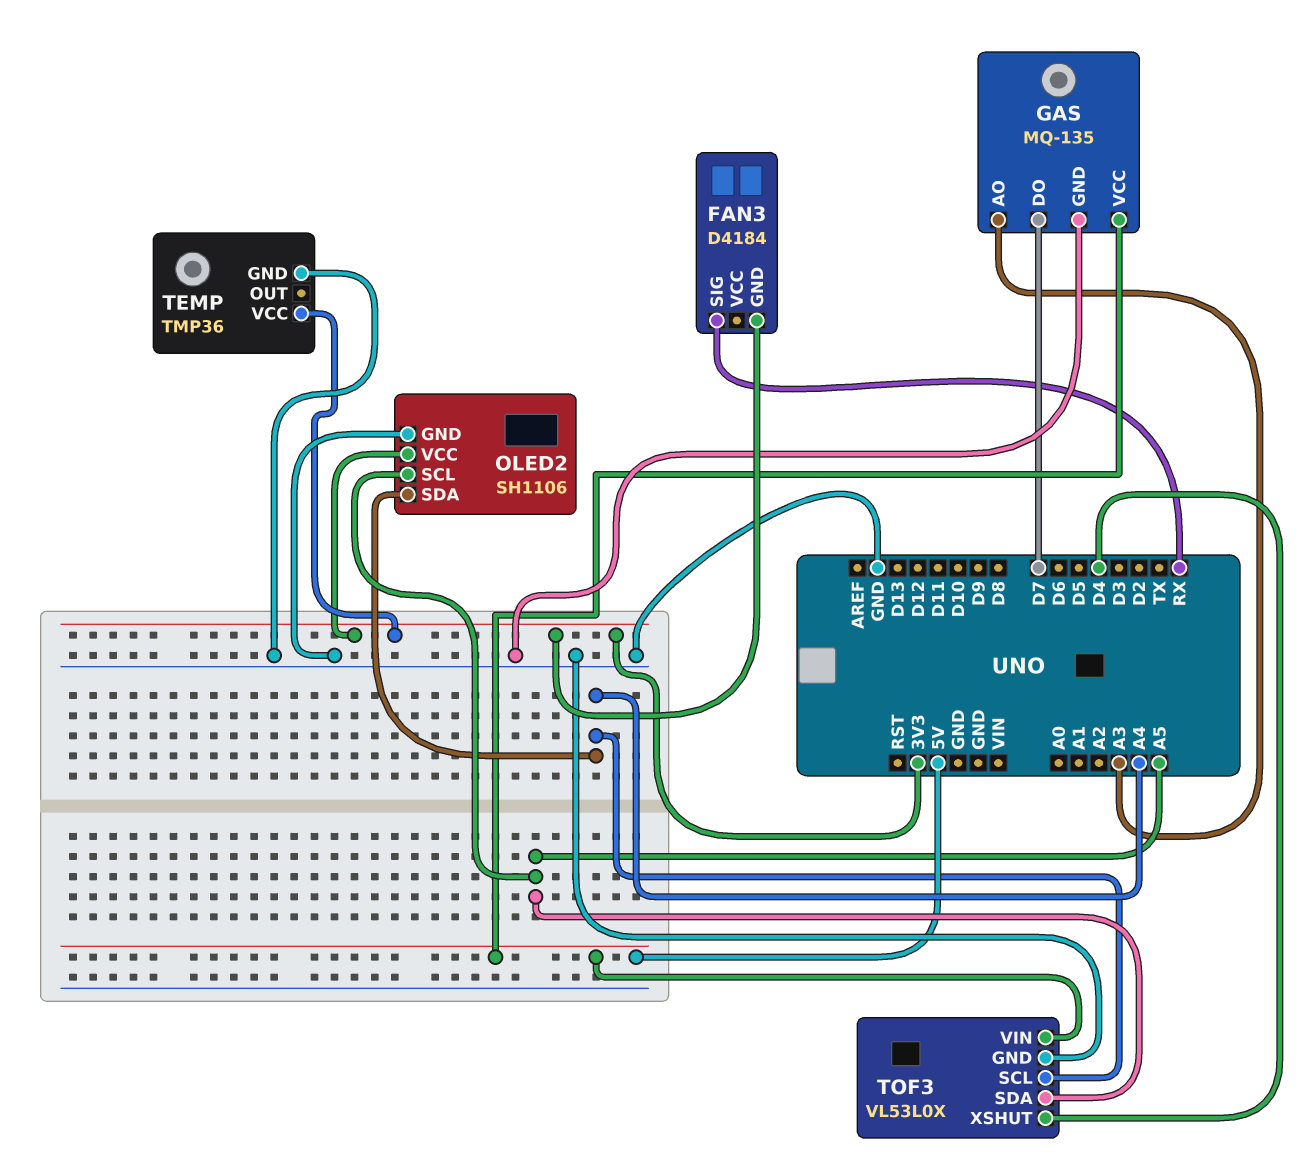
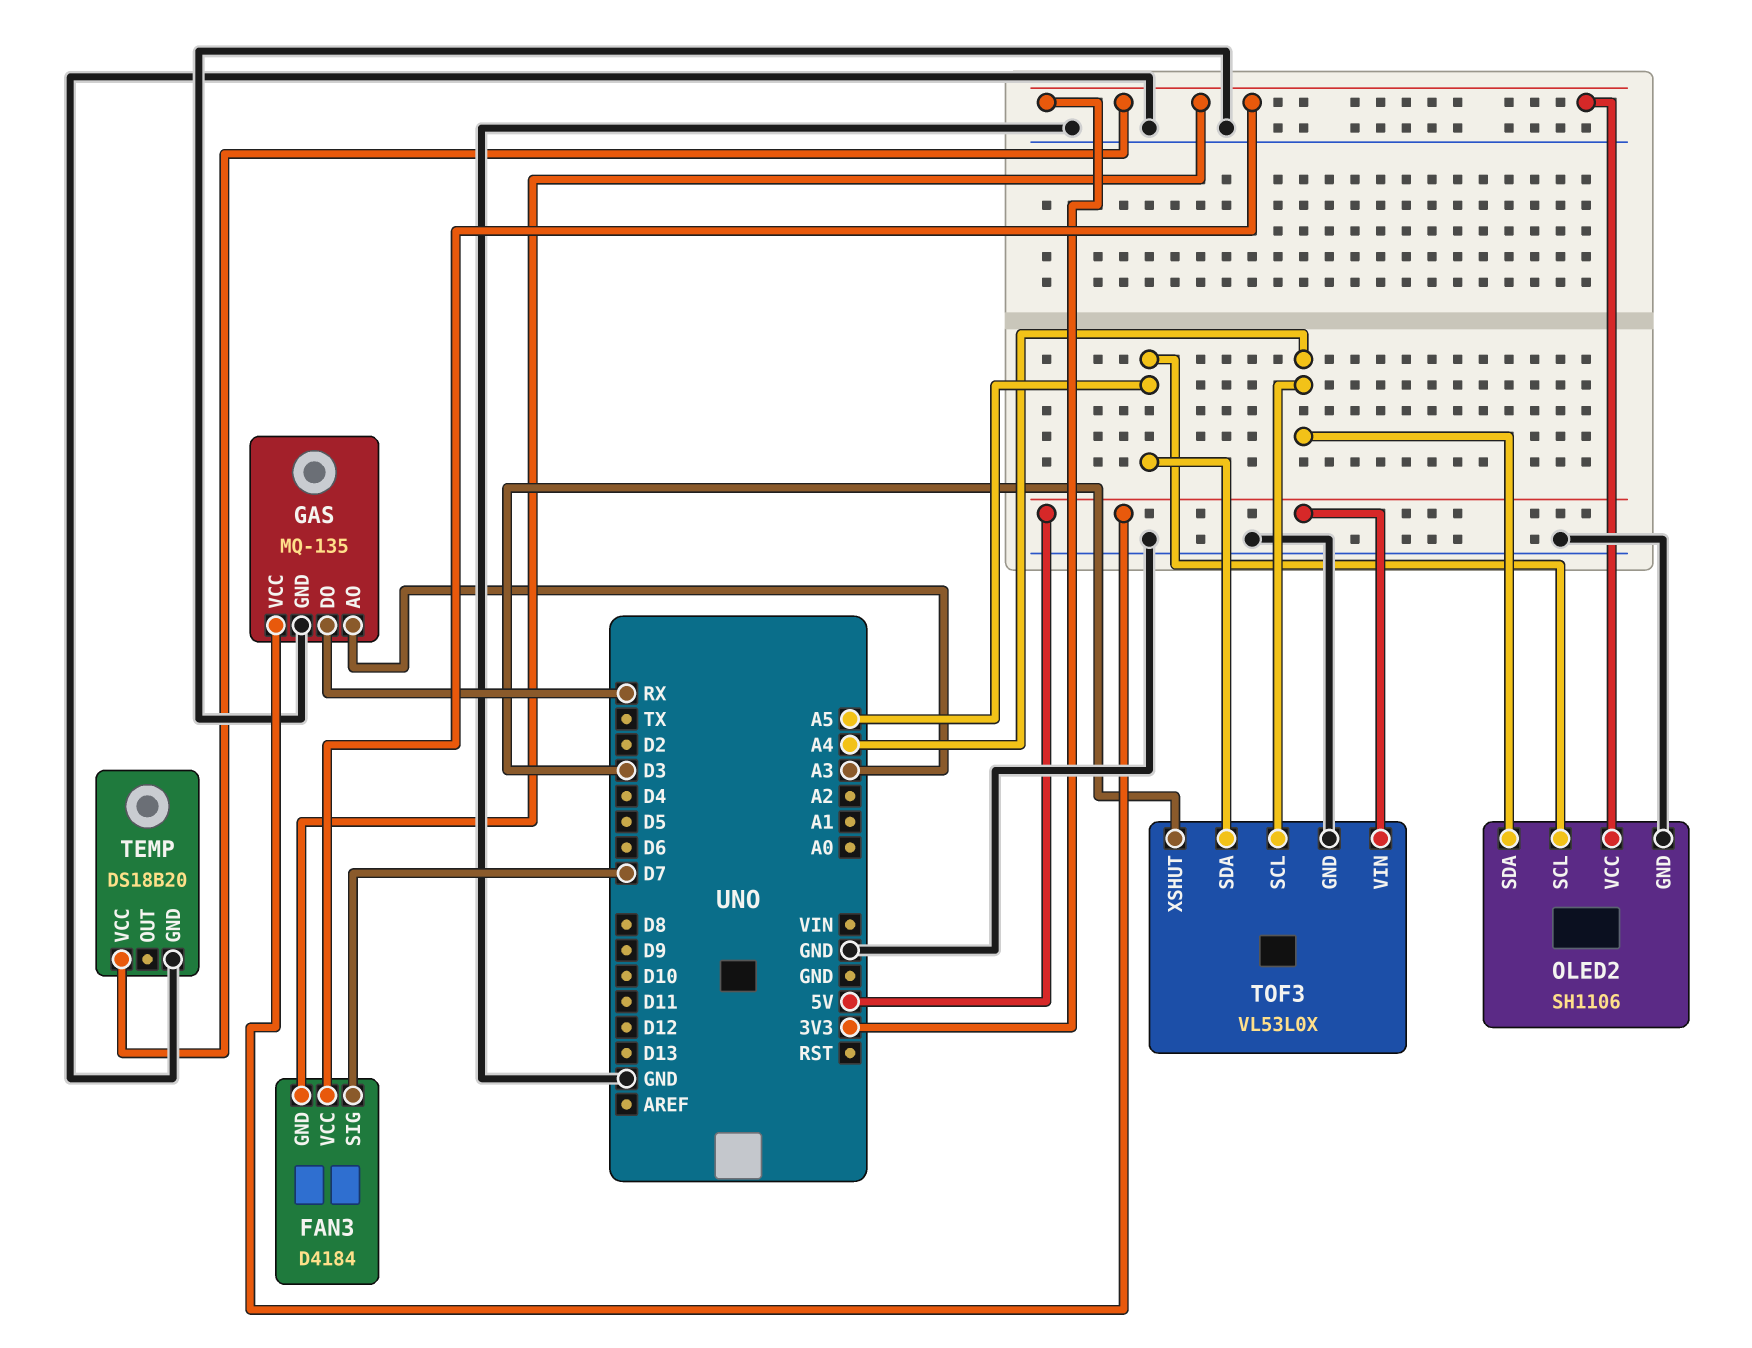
FAN3 pin SIG: RX -> D7
FAN3 pin VCC: none -> 3V3
GAS pin DO: D7 -> RX
TEMP: TMP36 -> DS18B20
TOF3 pin XSHUT: D4 -> D3

